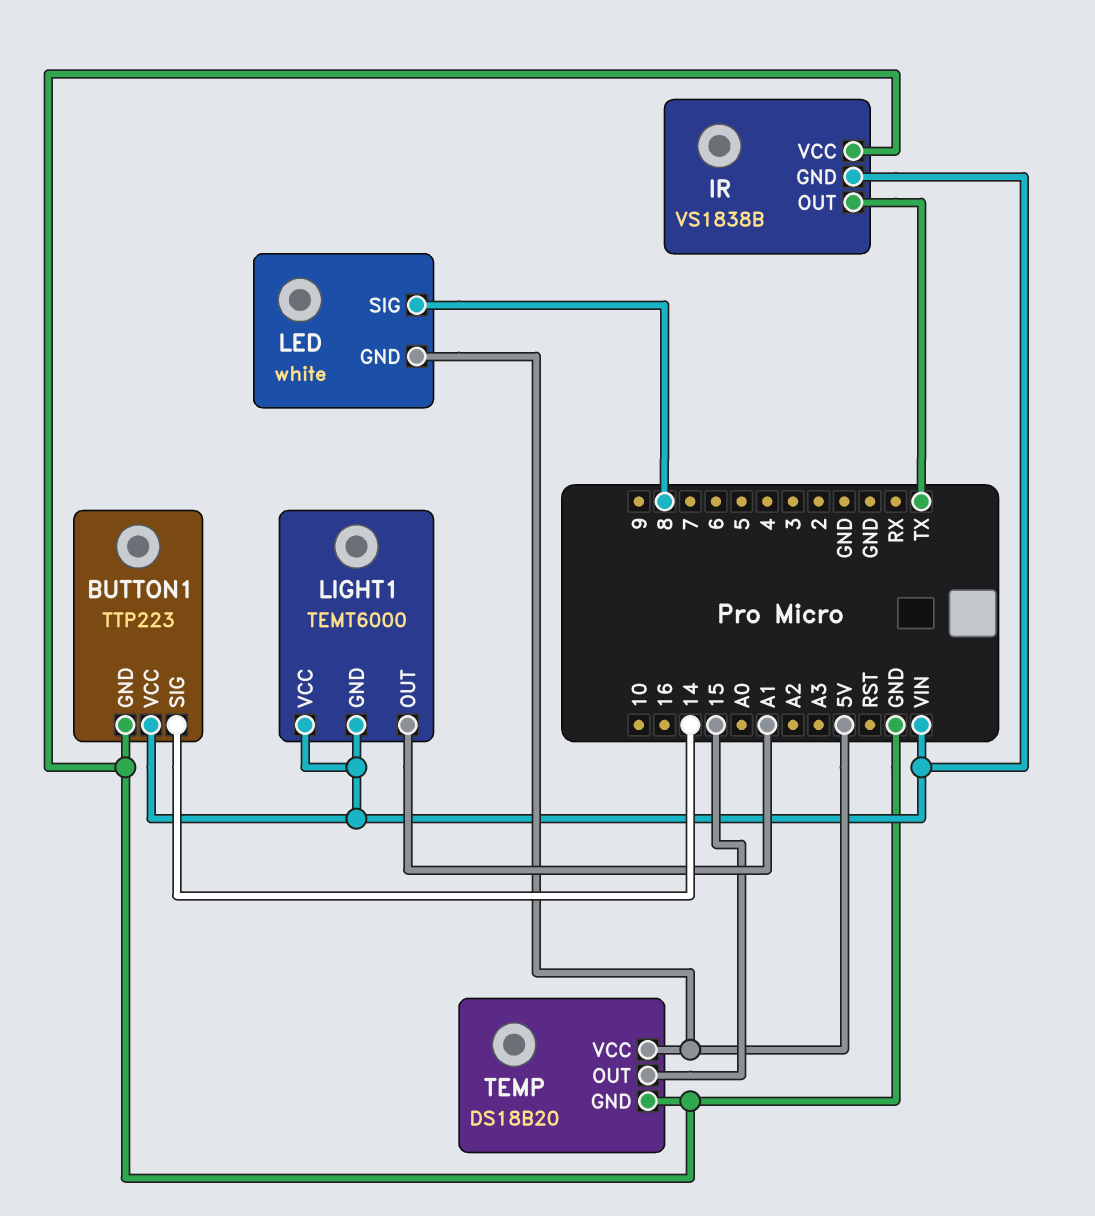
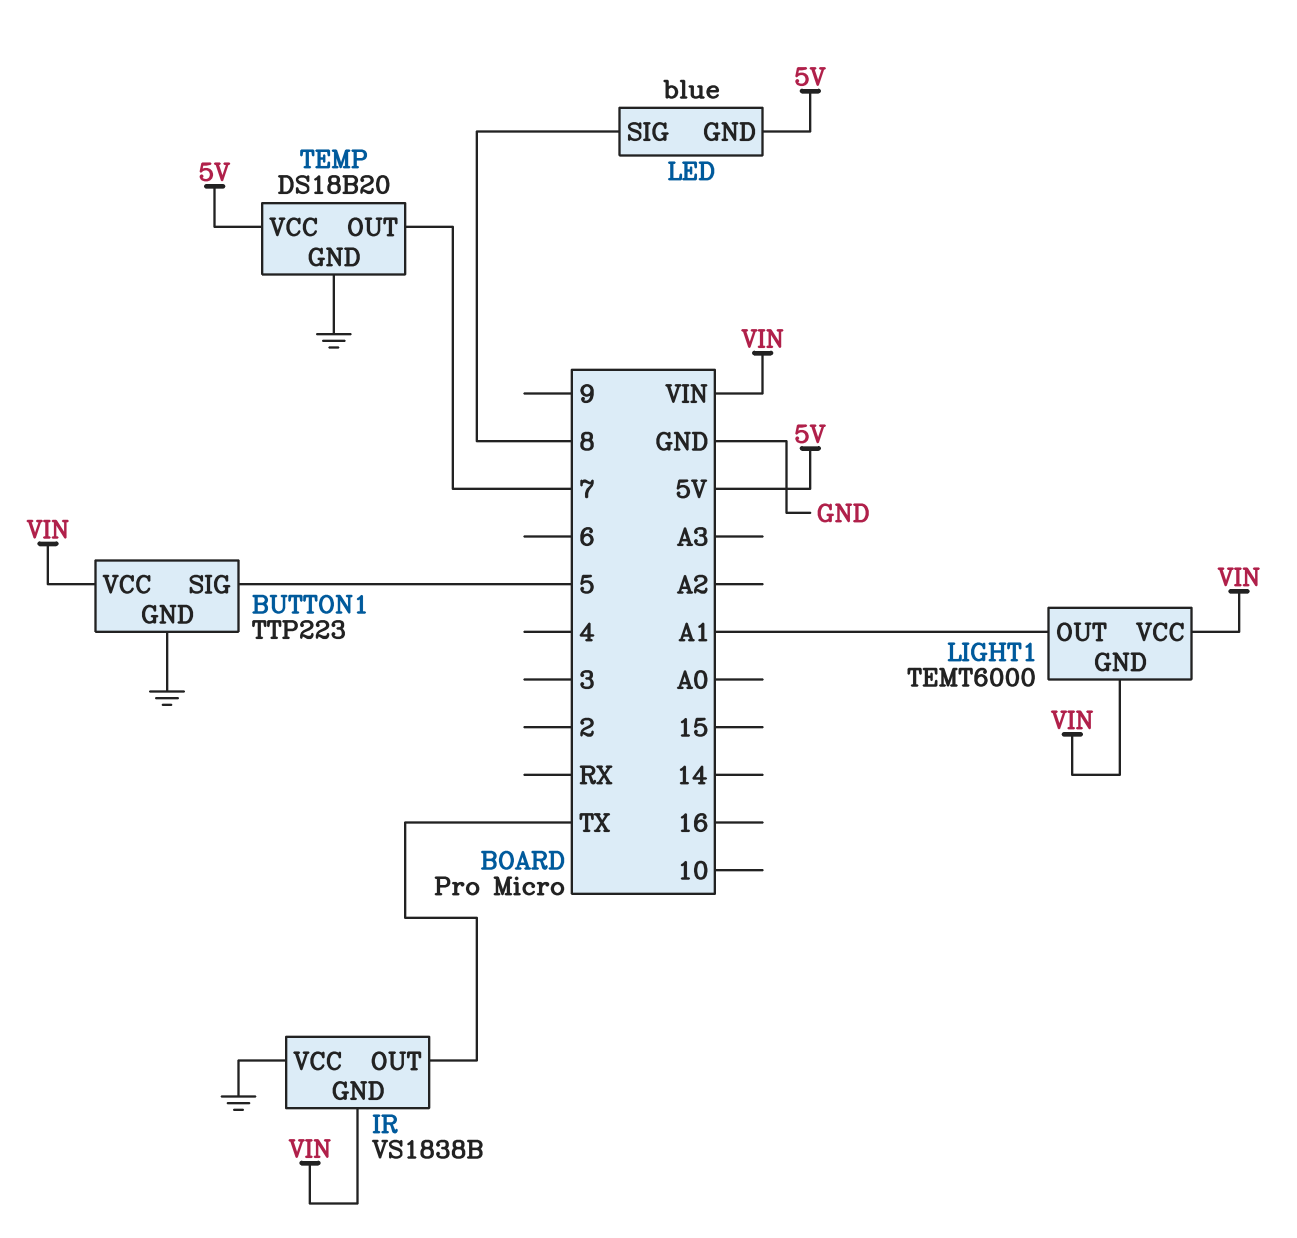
BUTTON1 pin SIG: 14 -> 5
LED: white -> blue
TEMP pin OUT: 15 -> 7

